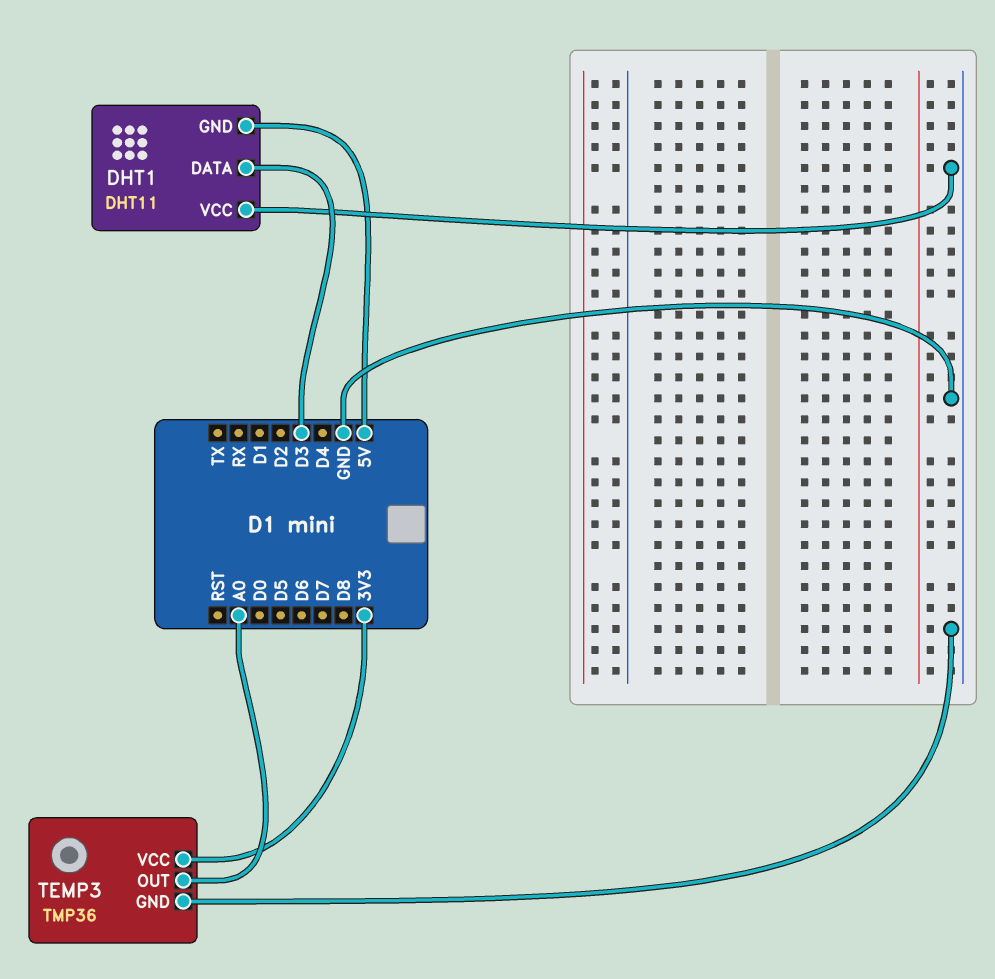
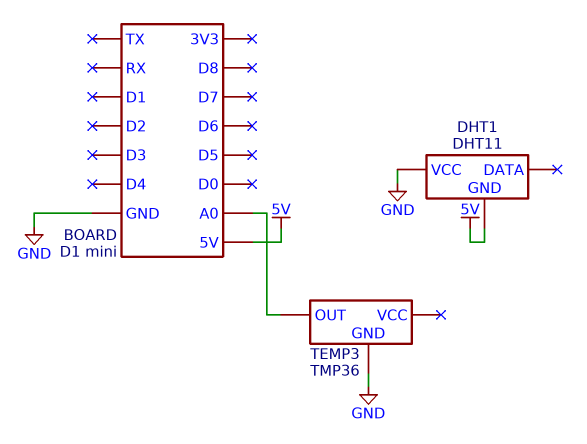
DHT1 pin DATA: D3 -> none
TEMP3 pin VCC: 3V3 -> none

